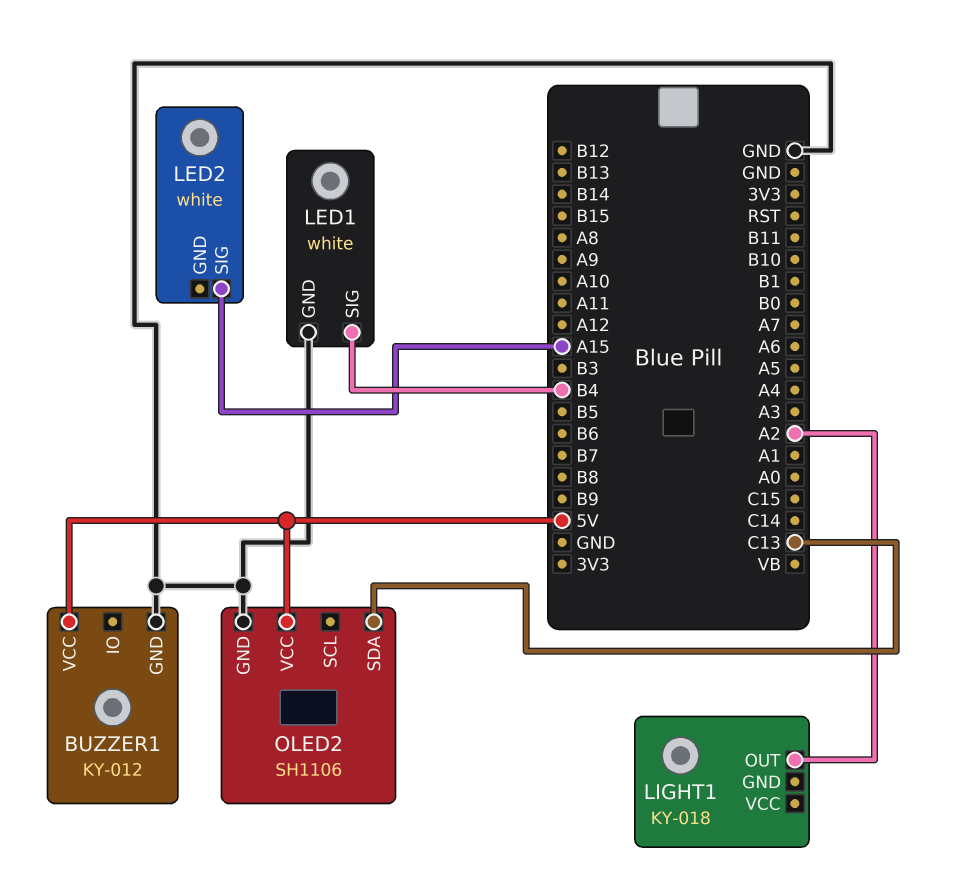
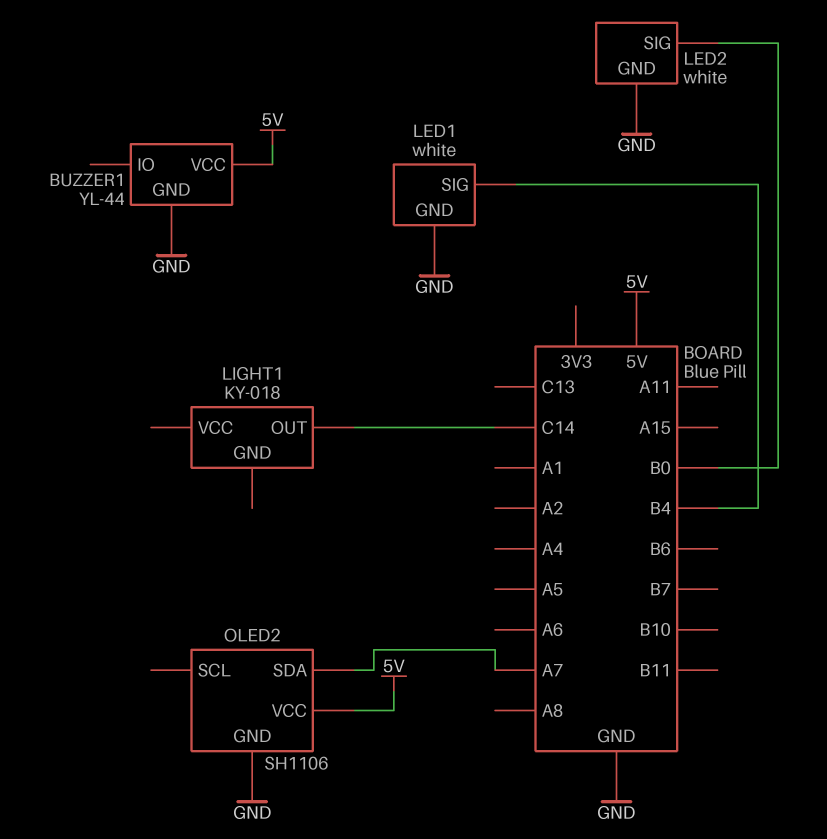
BUZZER1: KY-012 -> YL-44
LED2 pin GND: none -> GND
LED2 pin SIG: A15 -> B0
LIGHT1 pin OUT: A2 -> C14
OLED2 pin SDA: C13 -> A7

